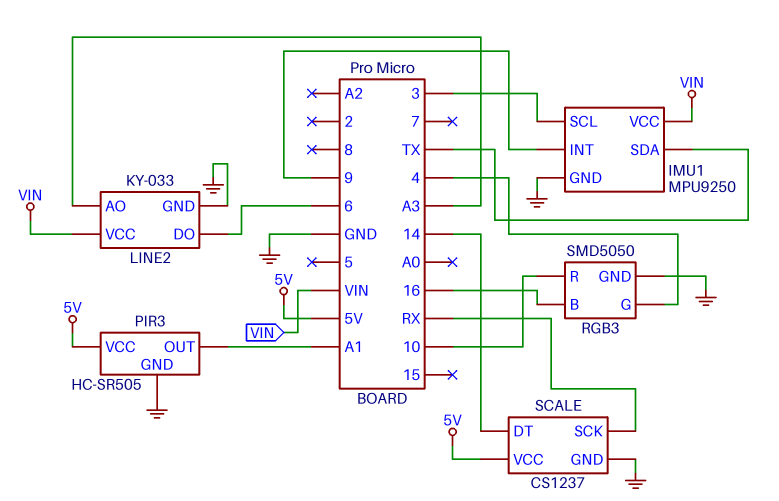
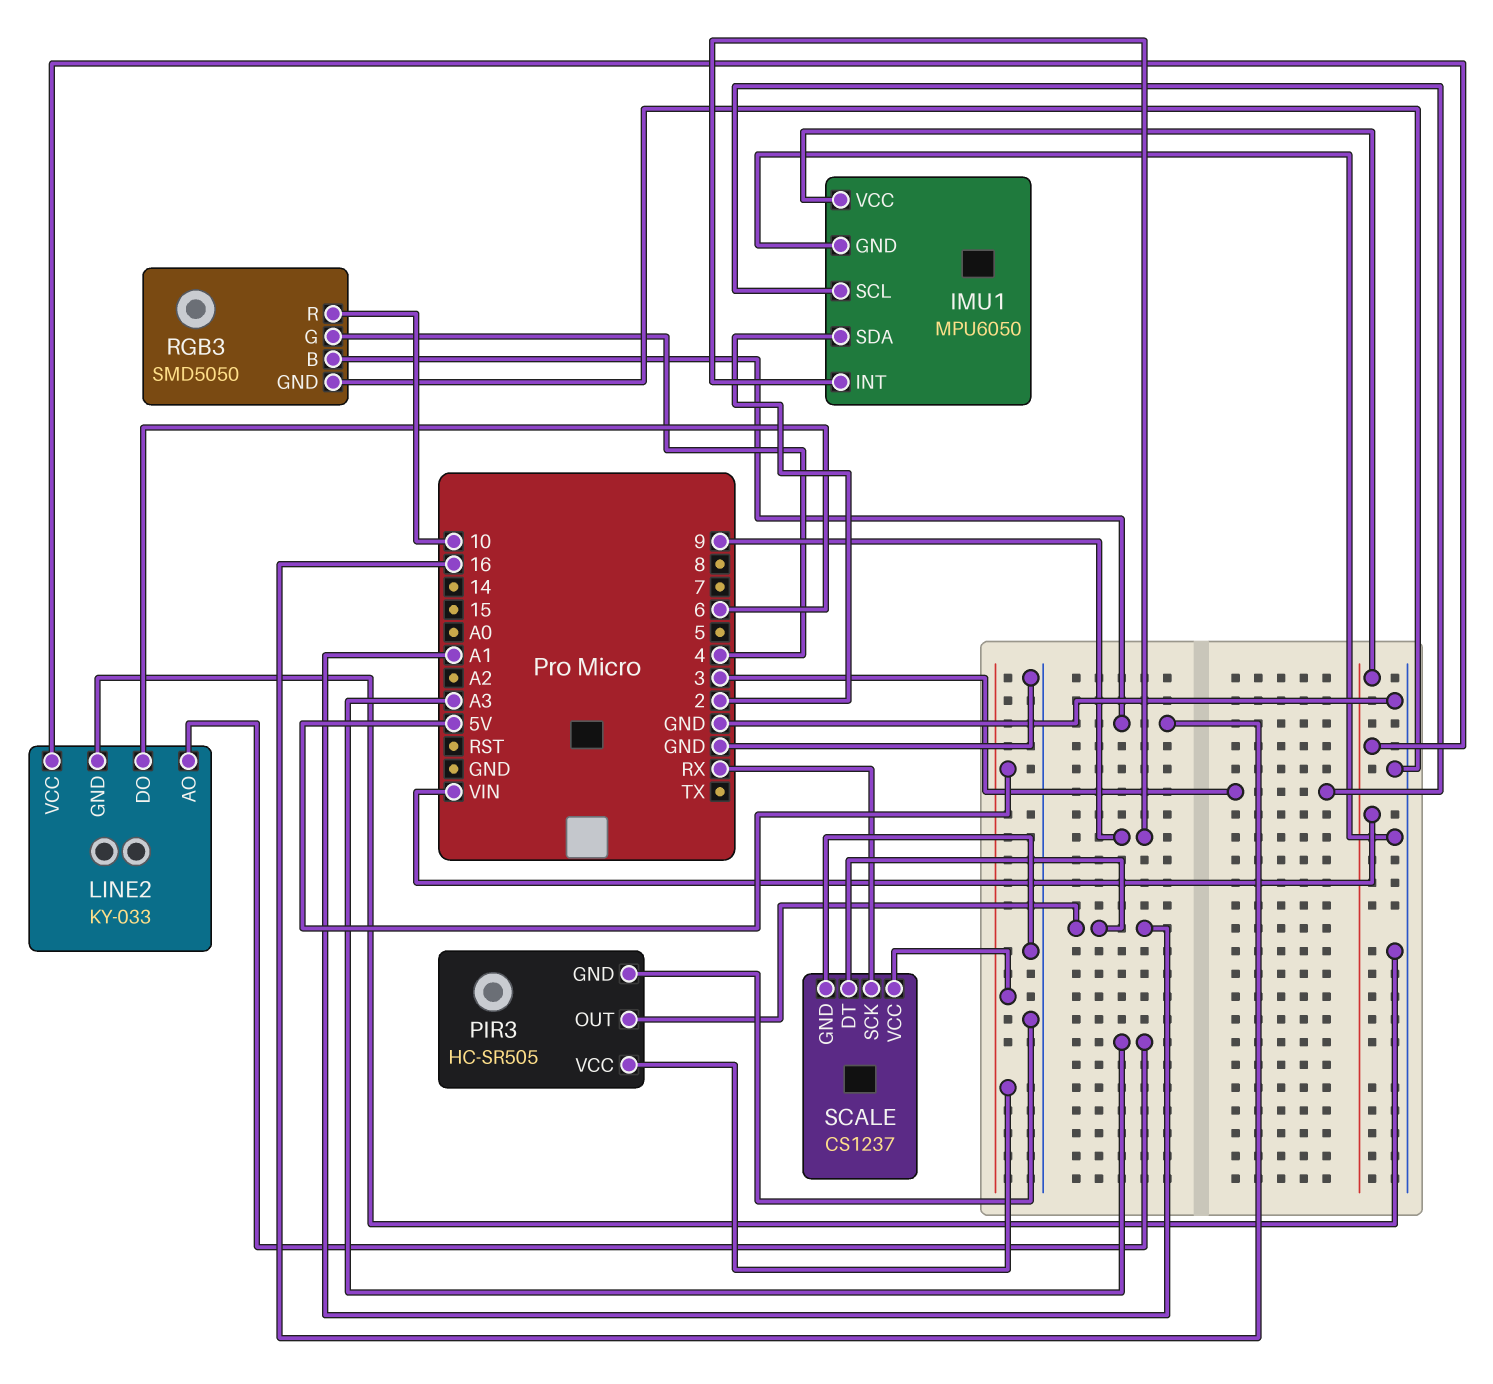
IMU1: MPU9250 -> MPU6050
IMU1 pin SDA: TX -> 2
SCALE pin DT: 14 -> A1

